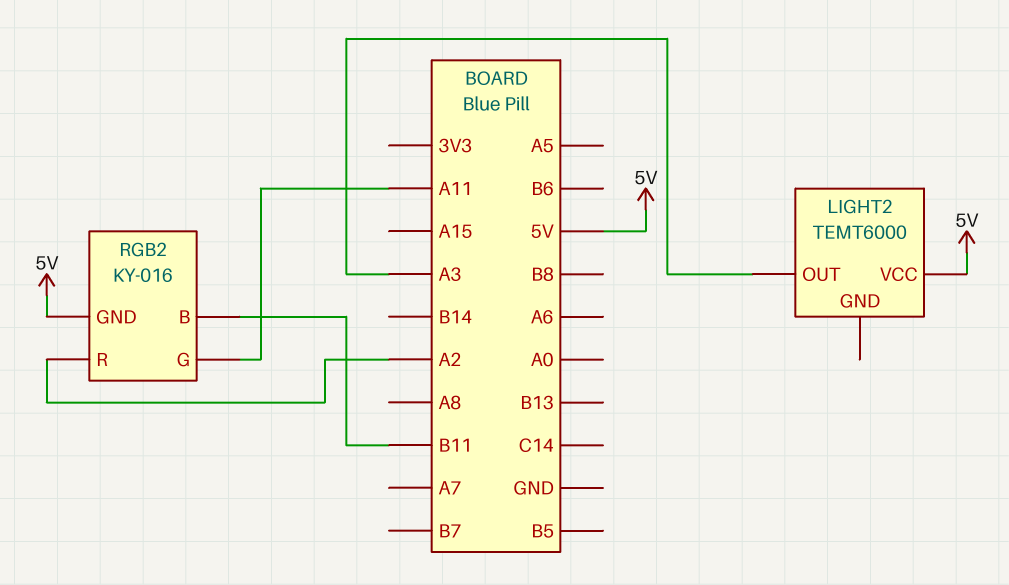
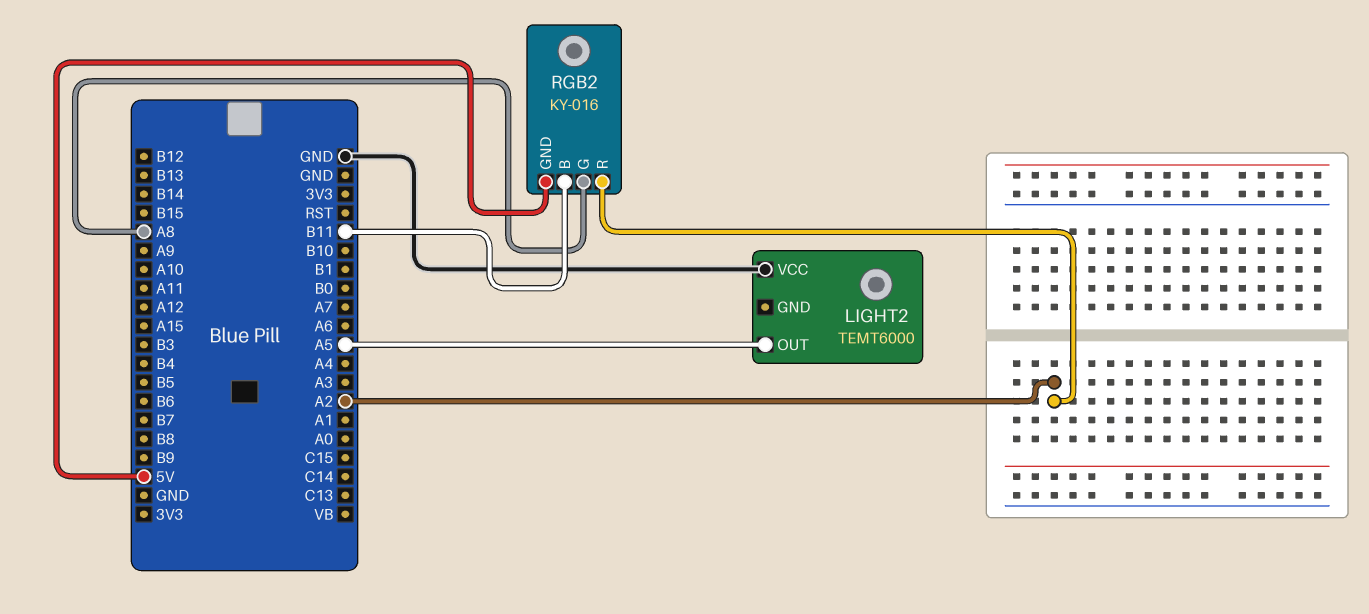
LIGHT2 pin OUT: A3 -> A5
LIGHT2 pin VCC: 5V -> GND
RGB2 pin G: A11 -> A8

